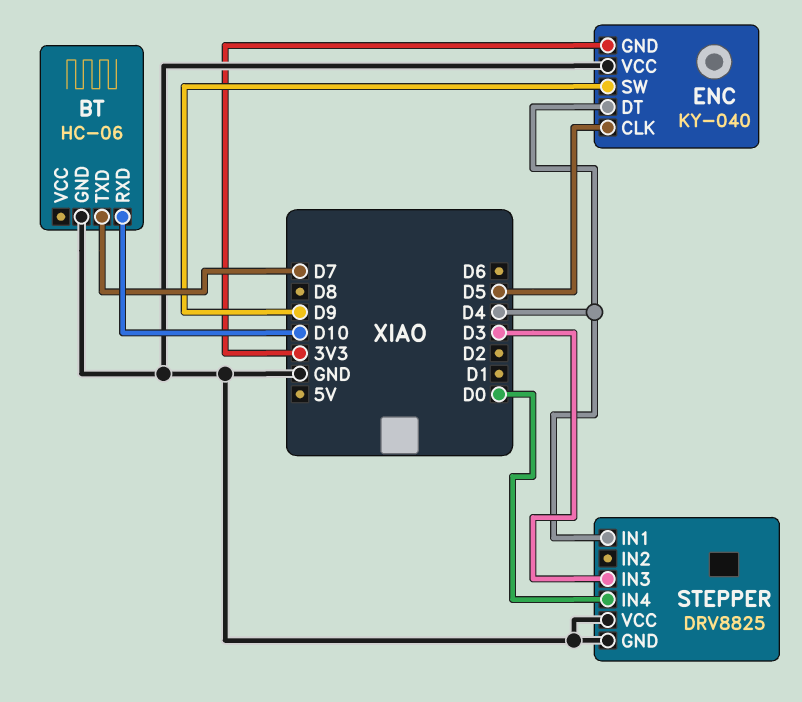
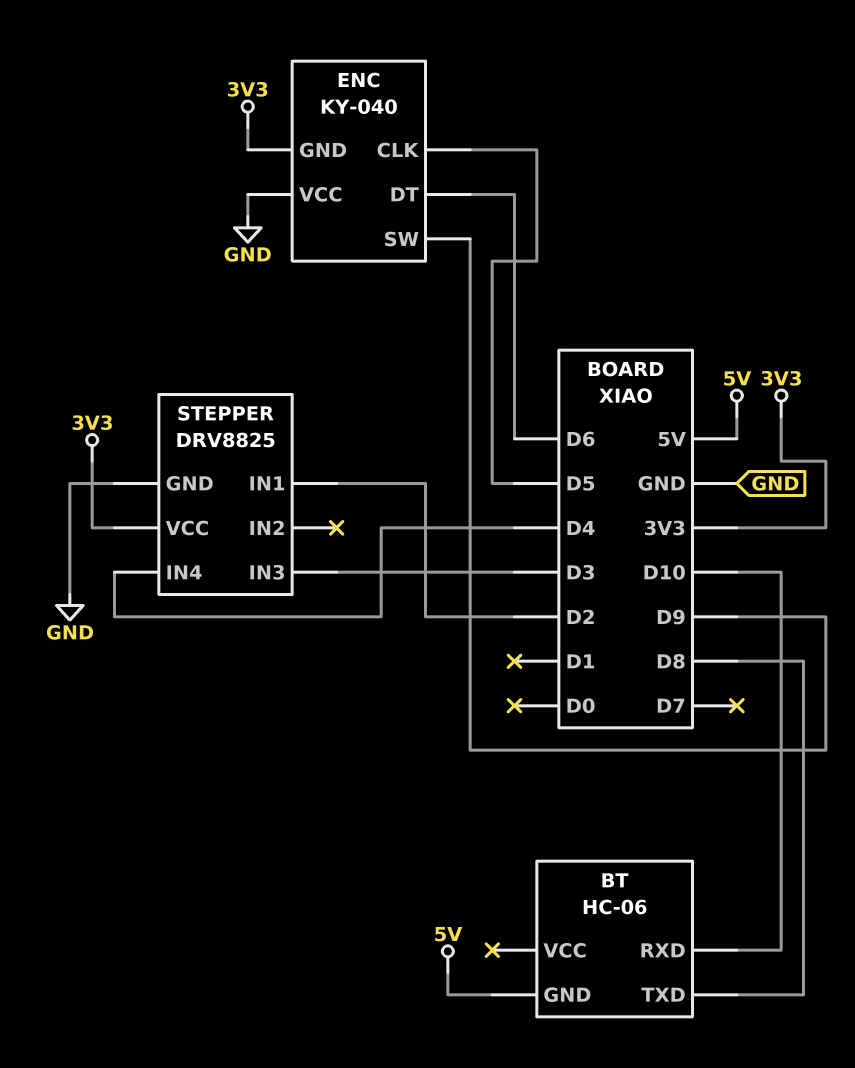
BT pin GND: GND -> 5V
BT pin TXD: D7 -> D8
ENC pin DT: D4 -> D6
STEPPER pin IN1: D4 -> D2
STEPPER pin IN4: D0 -> D4
STEPPER pin VCC: GND -> 3V3

